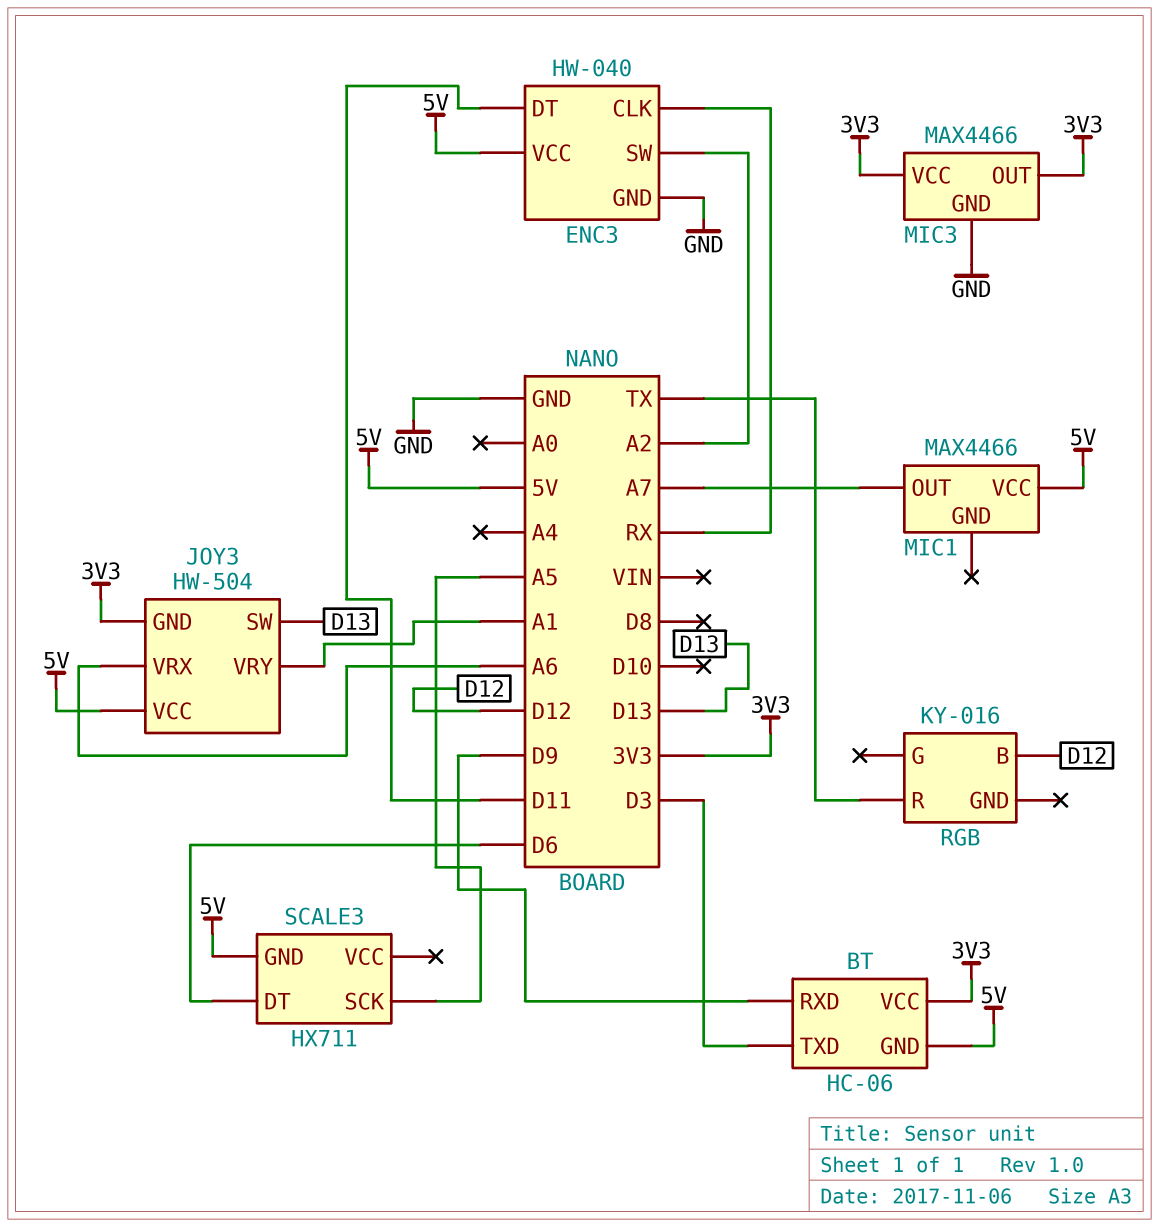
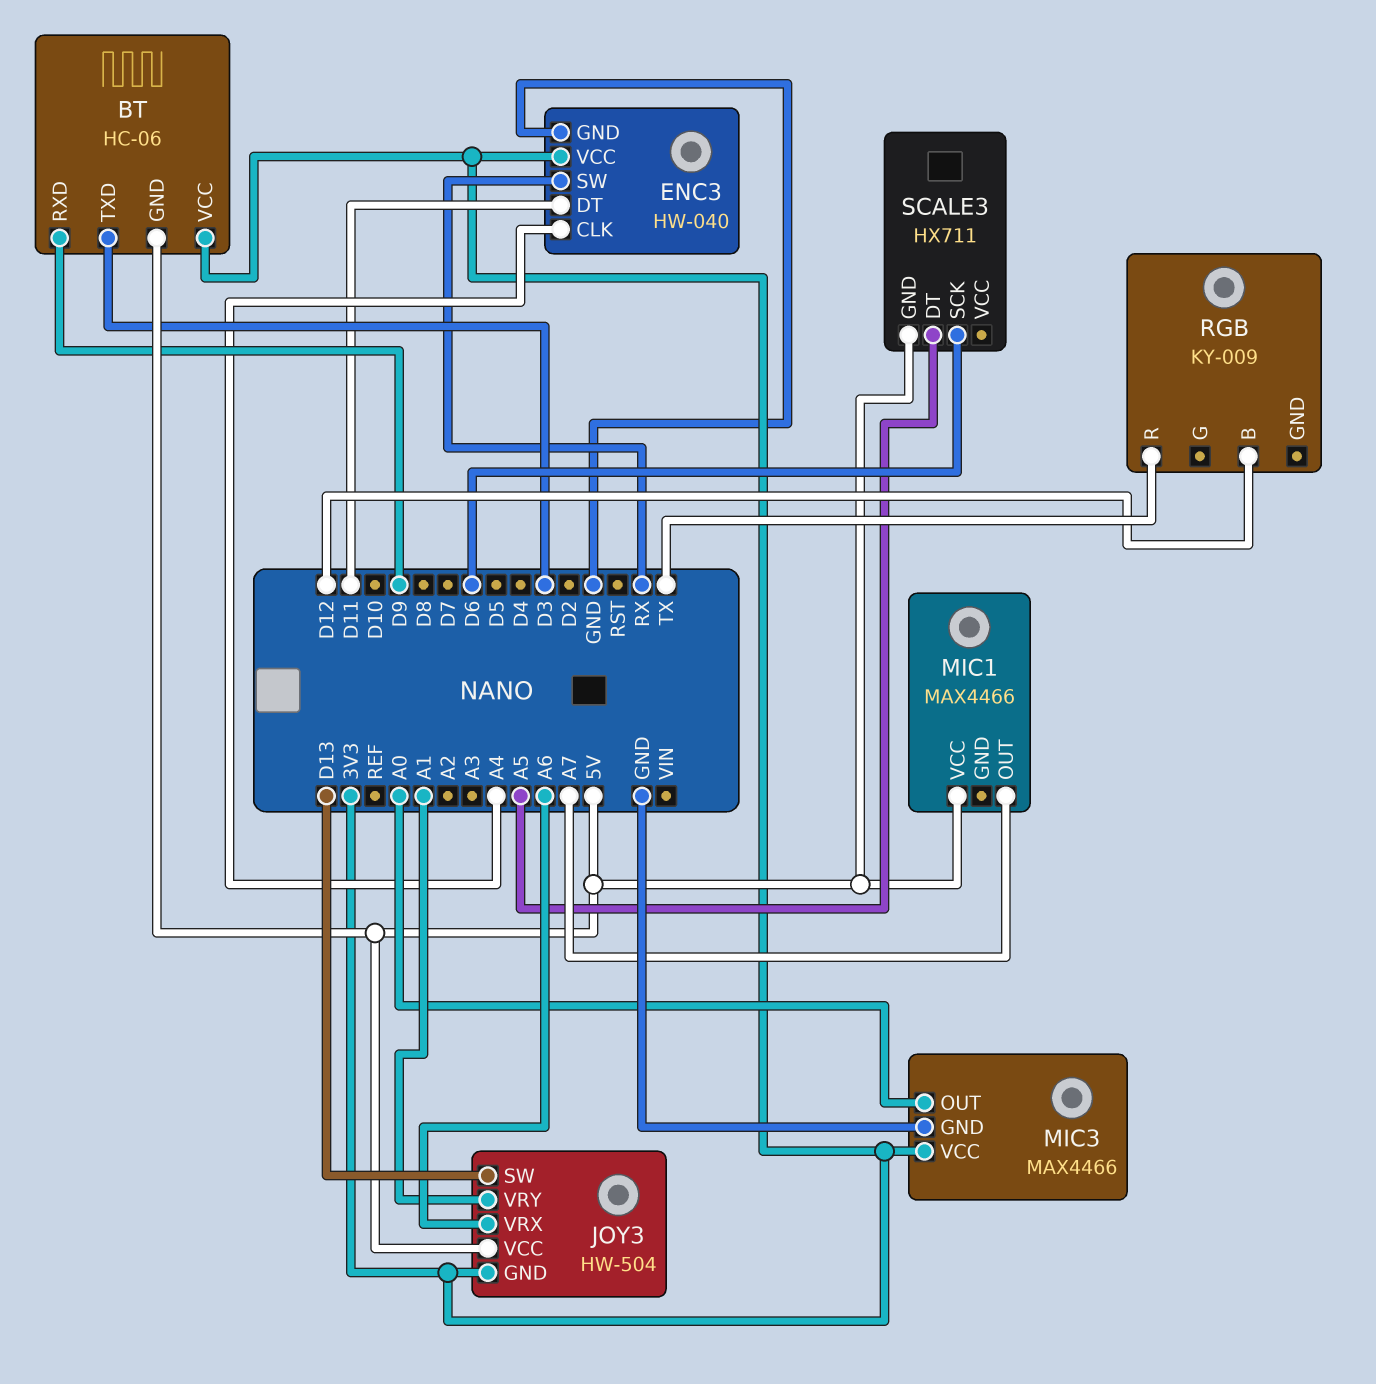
ENC3 pin CLK: RX -> A4
ENC3 pin SW: A2 -> RX
ENC3 pin VCC: 5V -> 3V3
MIC3 pin OUT: 3V3 -> A0
RGB: KY-016 -> KY-009
SCALE3 pin DT: D6 -> A5
SCALE3 pin SCK: A5 -> D6

